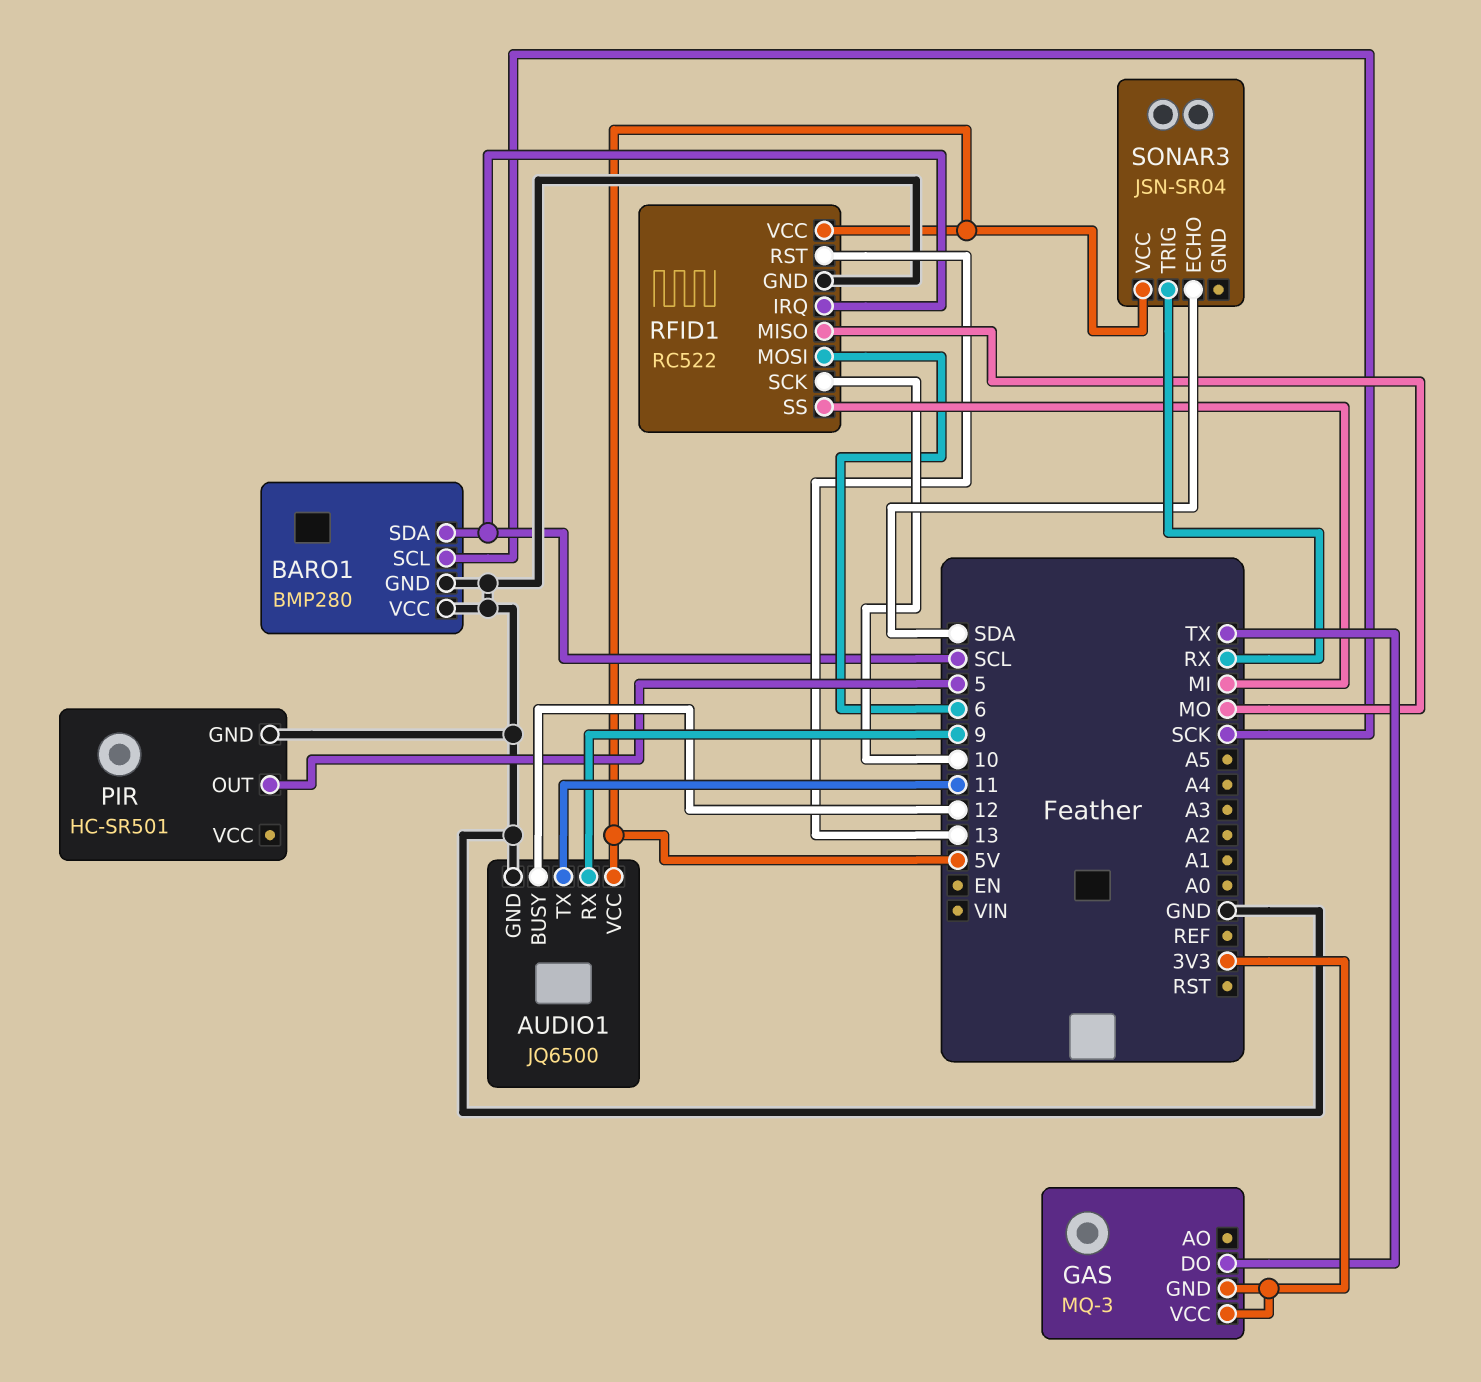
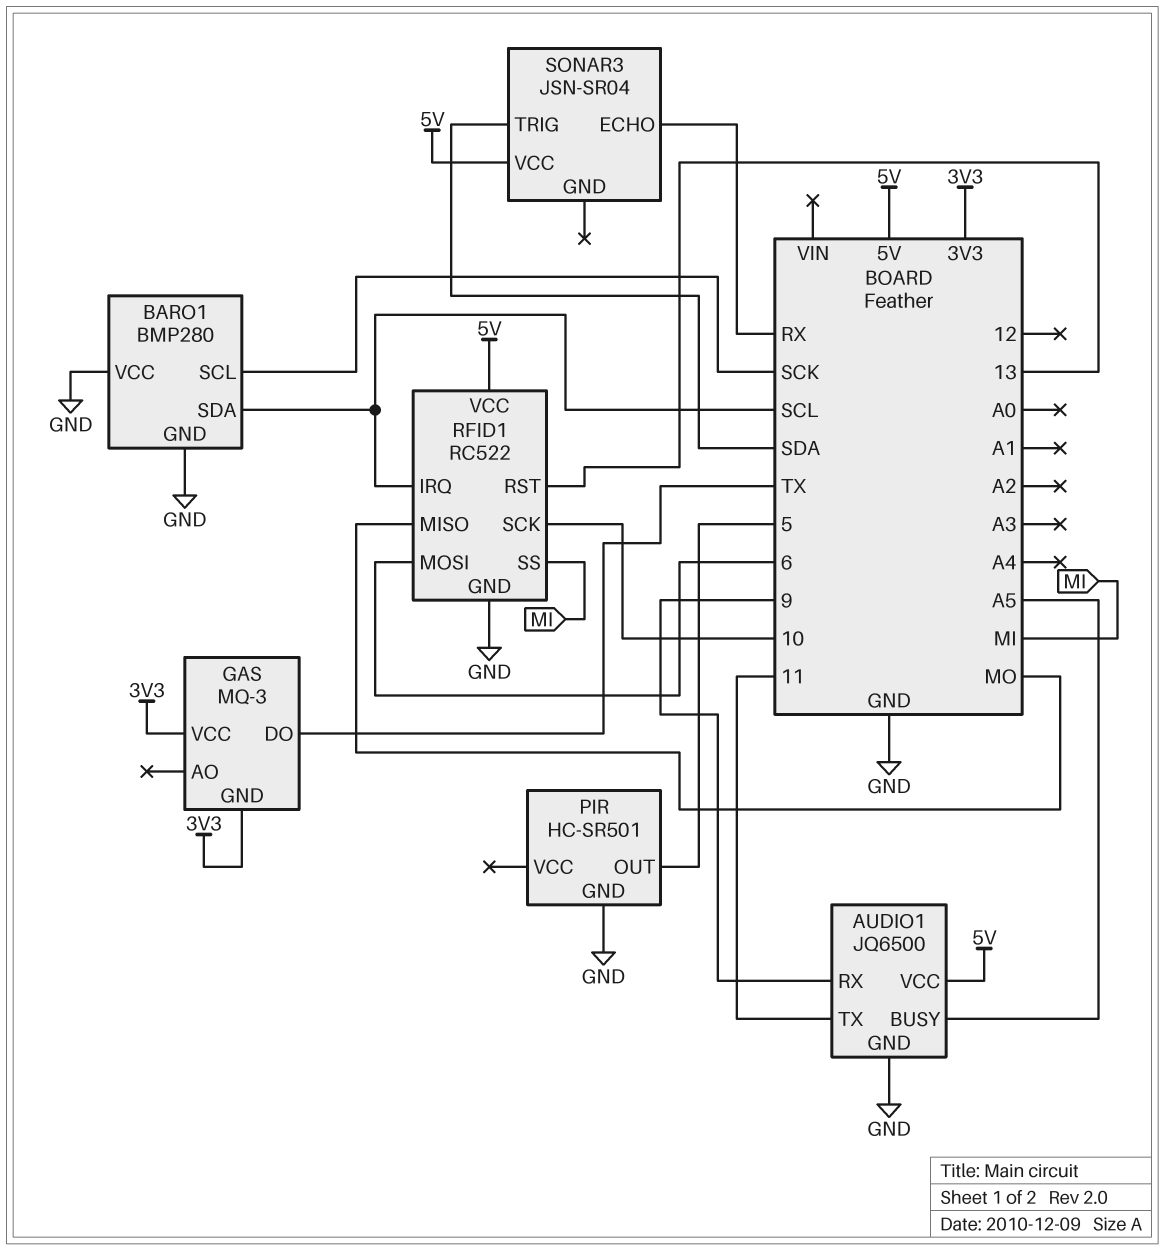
AUDIO1 pin BUSY: 12 -> A5
SONAR3 pin ECHO: SDA -> RX
SONAR3 pin TRIG: RX -> SDA

